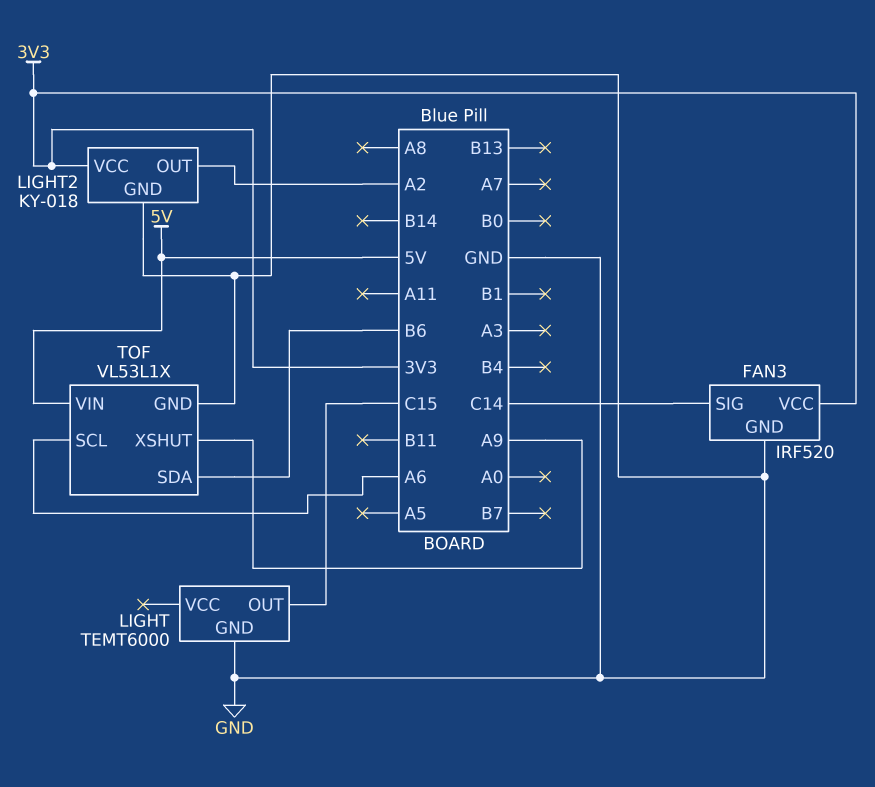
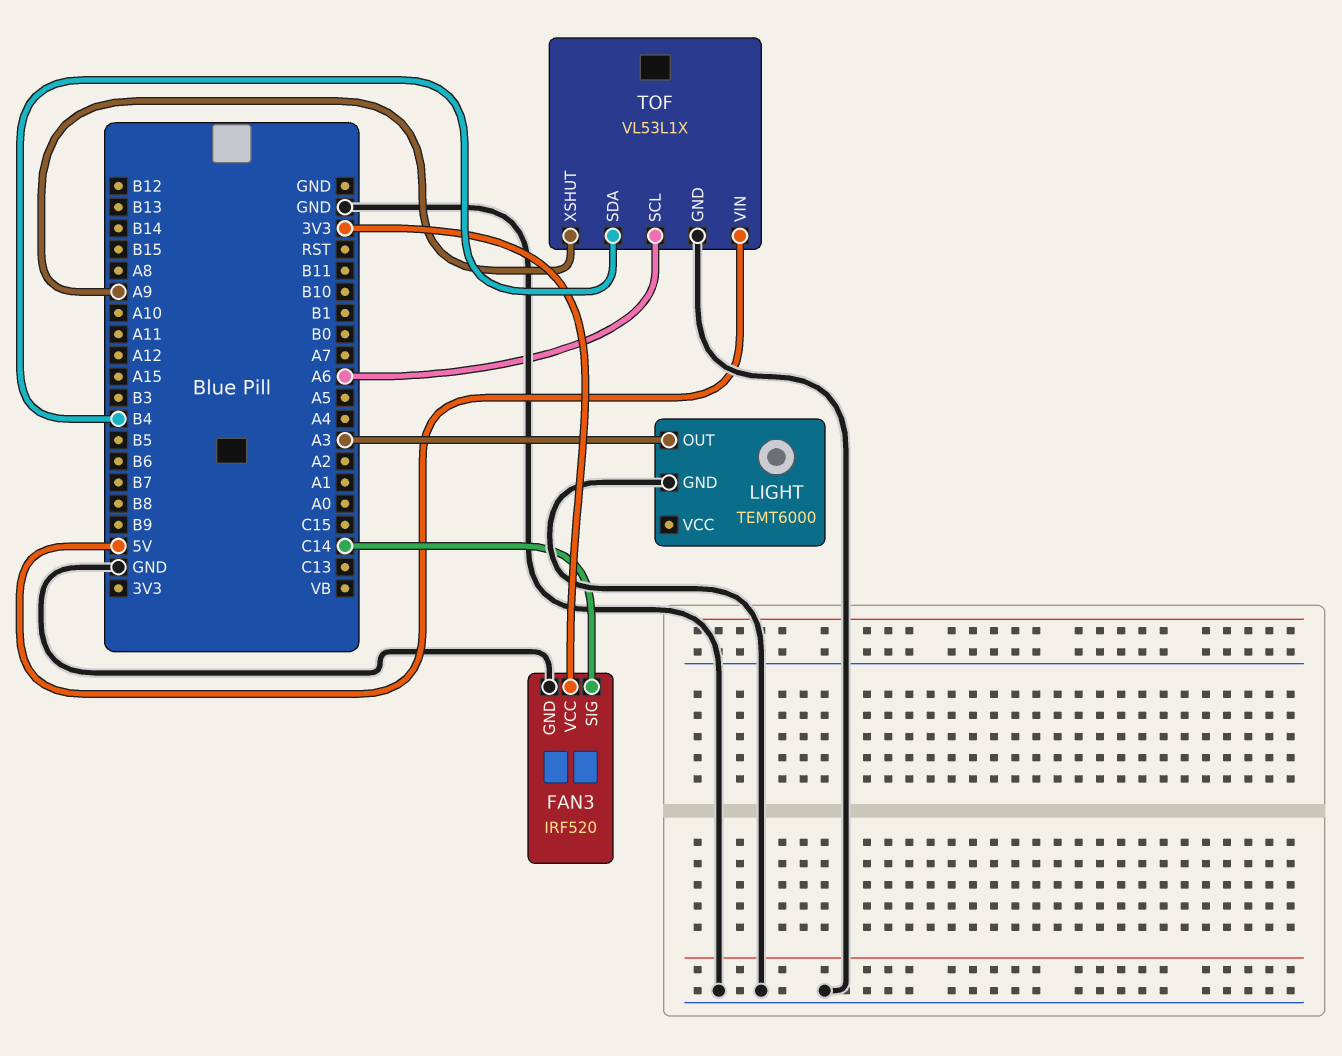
LIGHT pin OUT: C15 -> A3
LIGHT2: KY-018 -> none
LIGHT2 pin GND: GND -> none
LIGHT2 pin OUT: A2 -> none
LIGHT2 pin VCC: 3V3 -> none
TOF pin SDA: B6 -> B4

